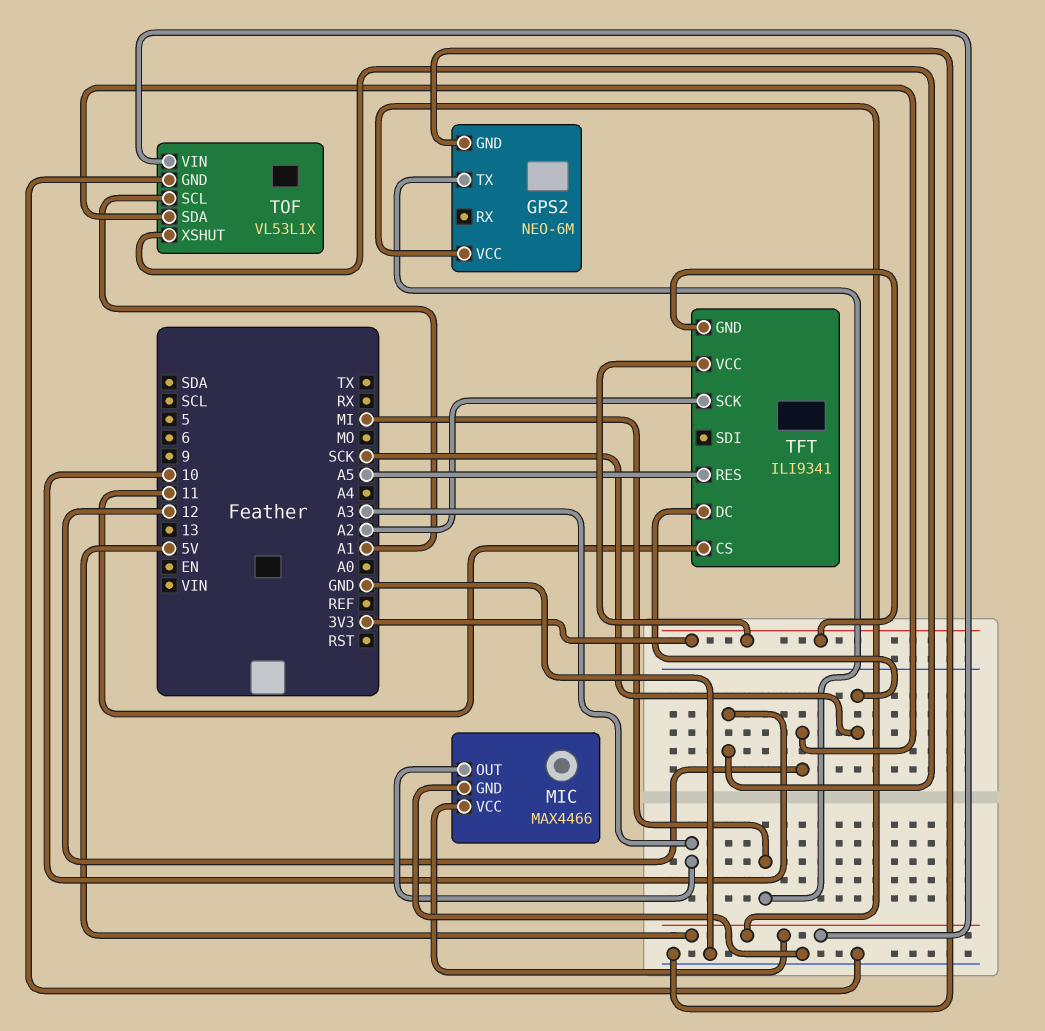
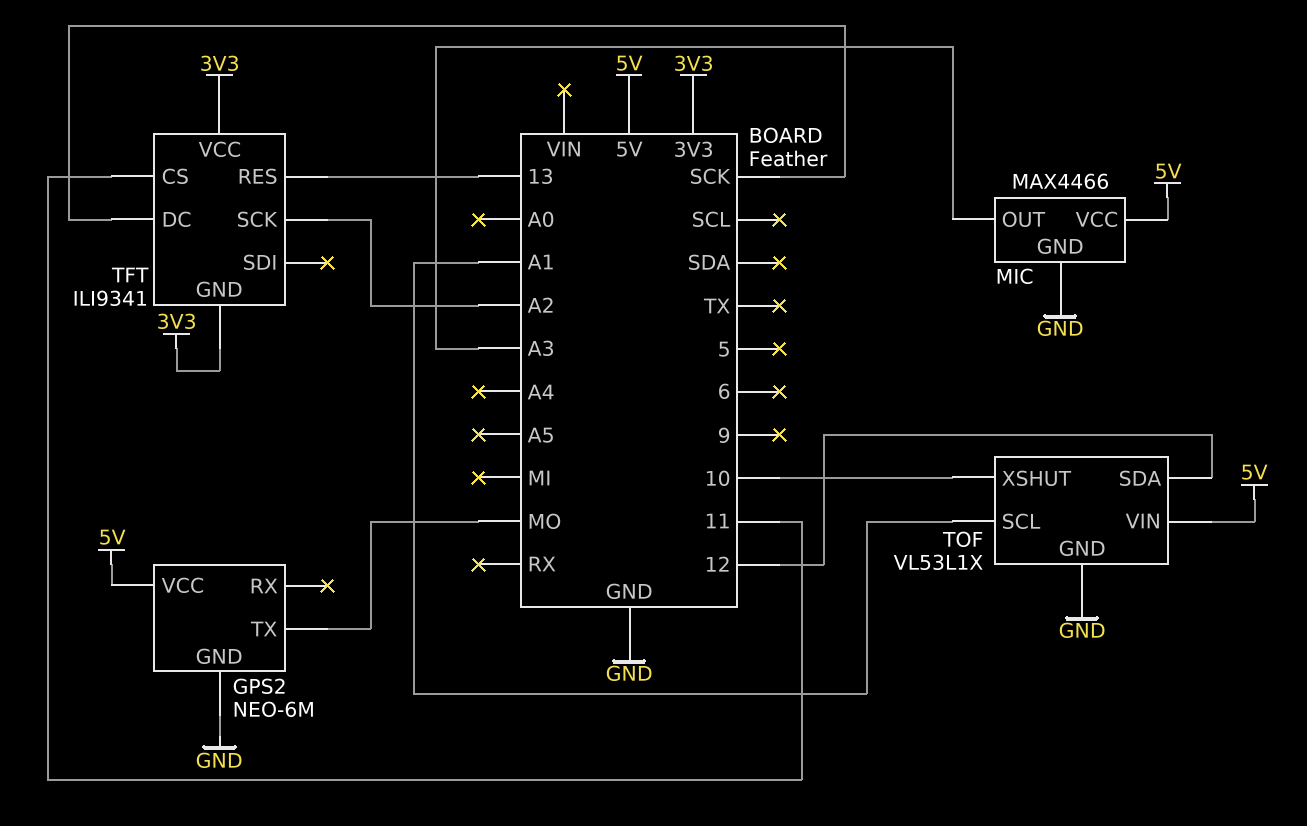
GPS2 pin TX: MI -> MO
TFT pin RES: A5 -> 13

